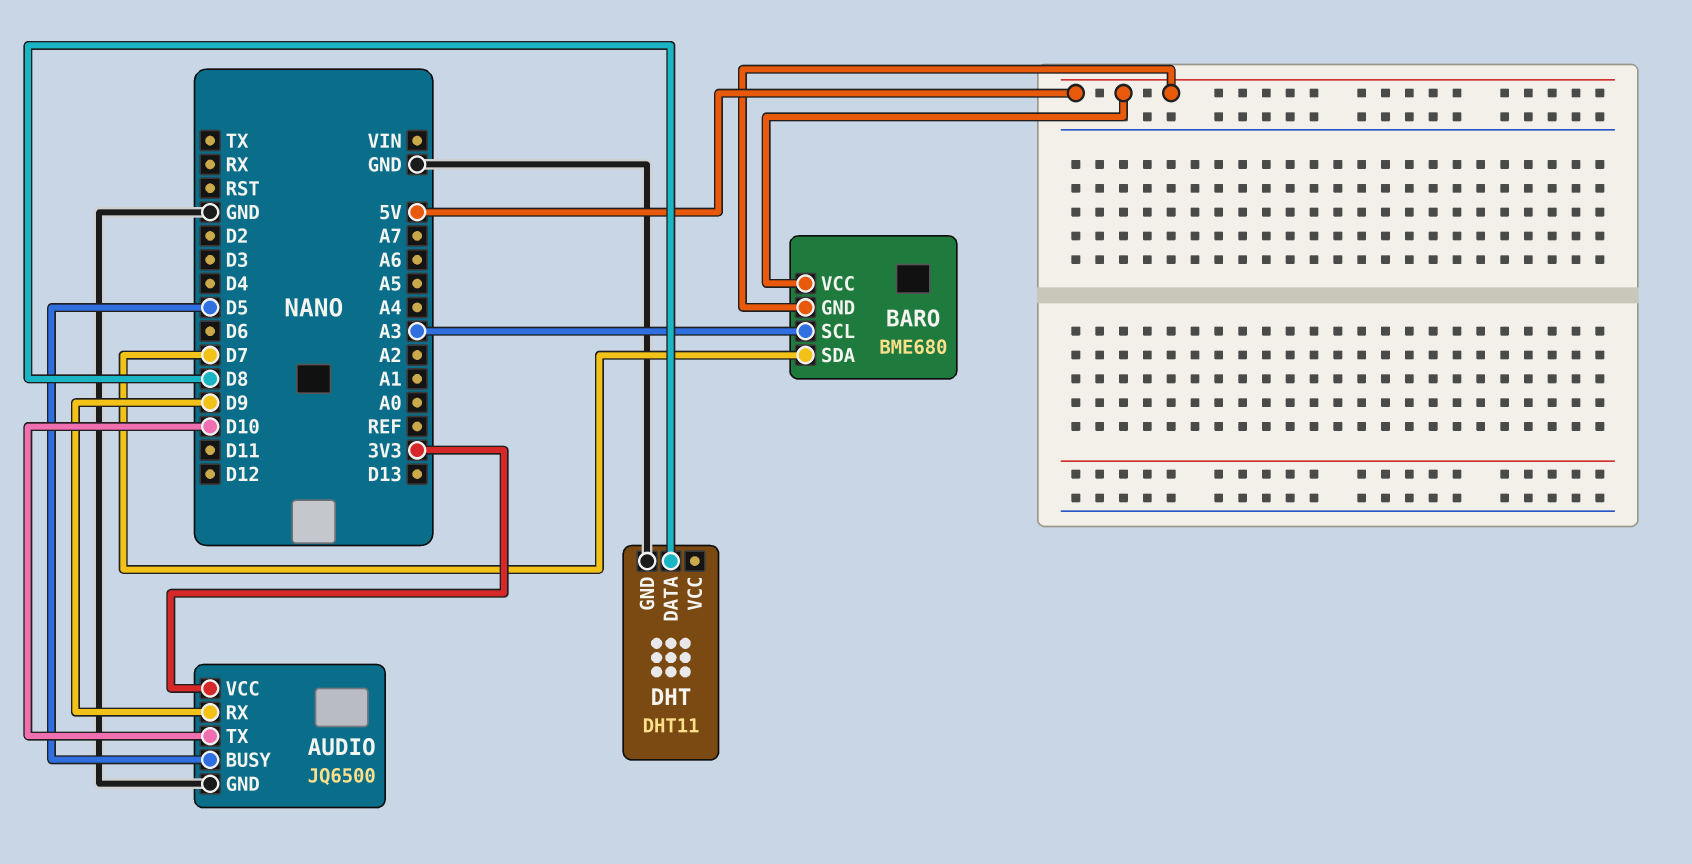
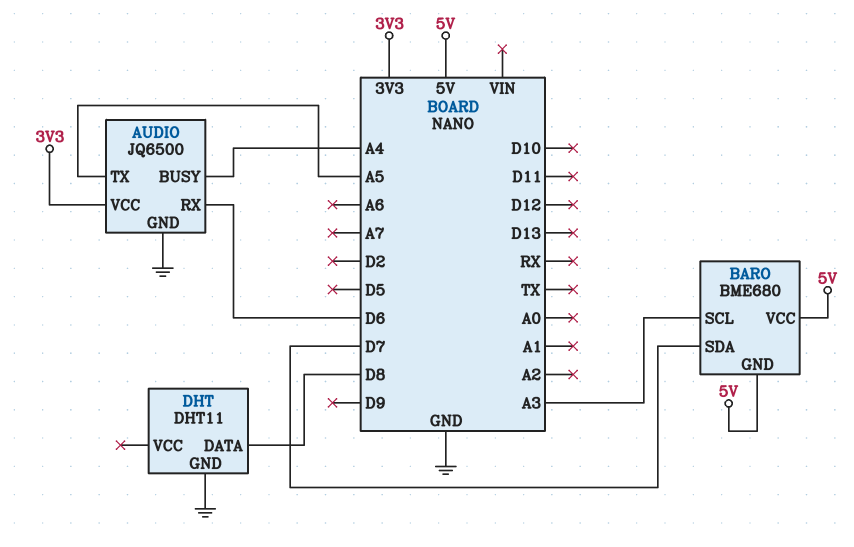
AUDIO pin BUSY: D5 -> A4
AUDIO pin RX: D9 -> D6
AUDIO pin TX: D10 -> A5

